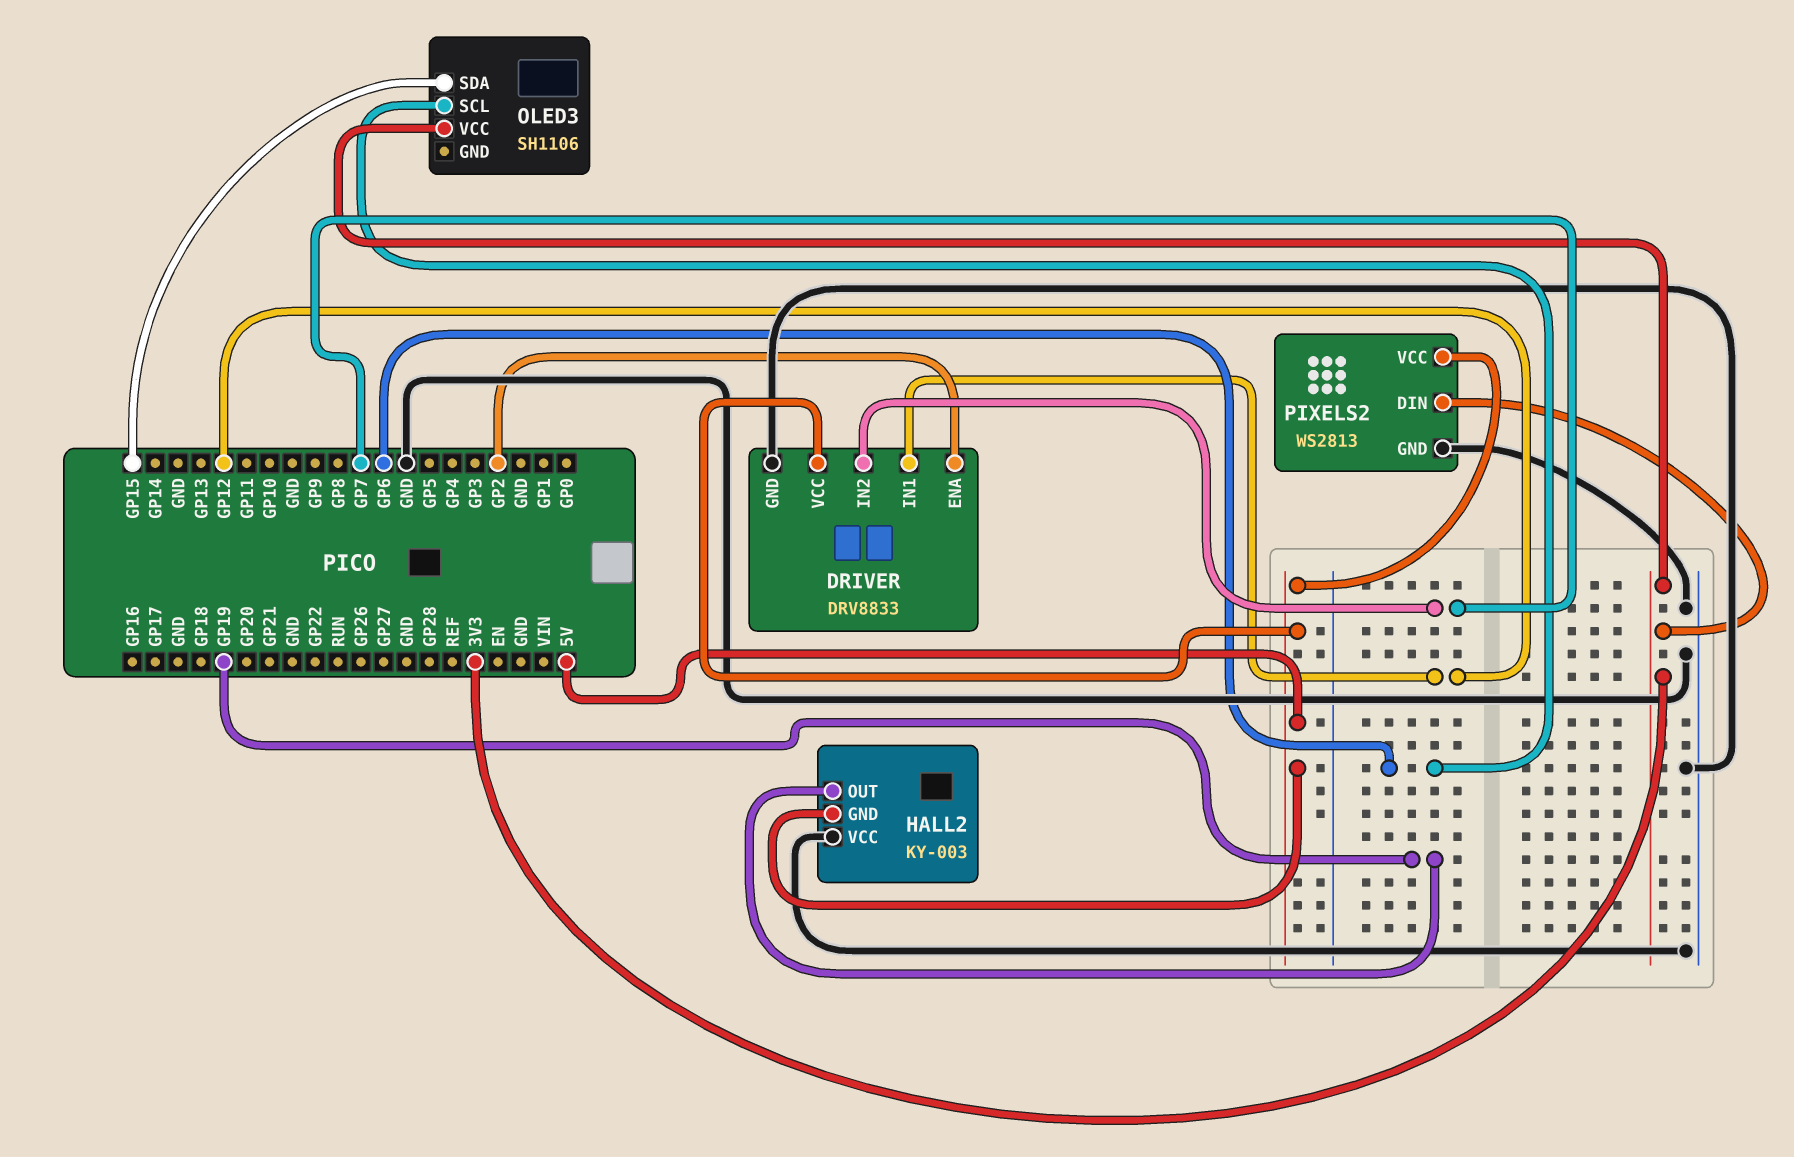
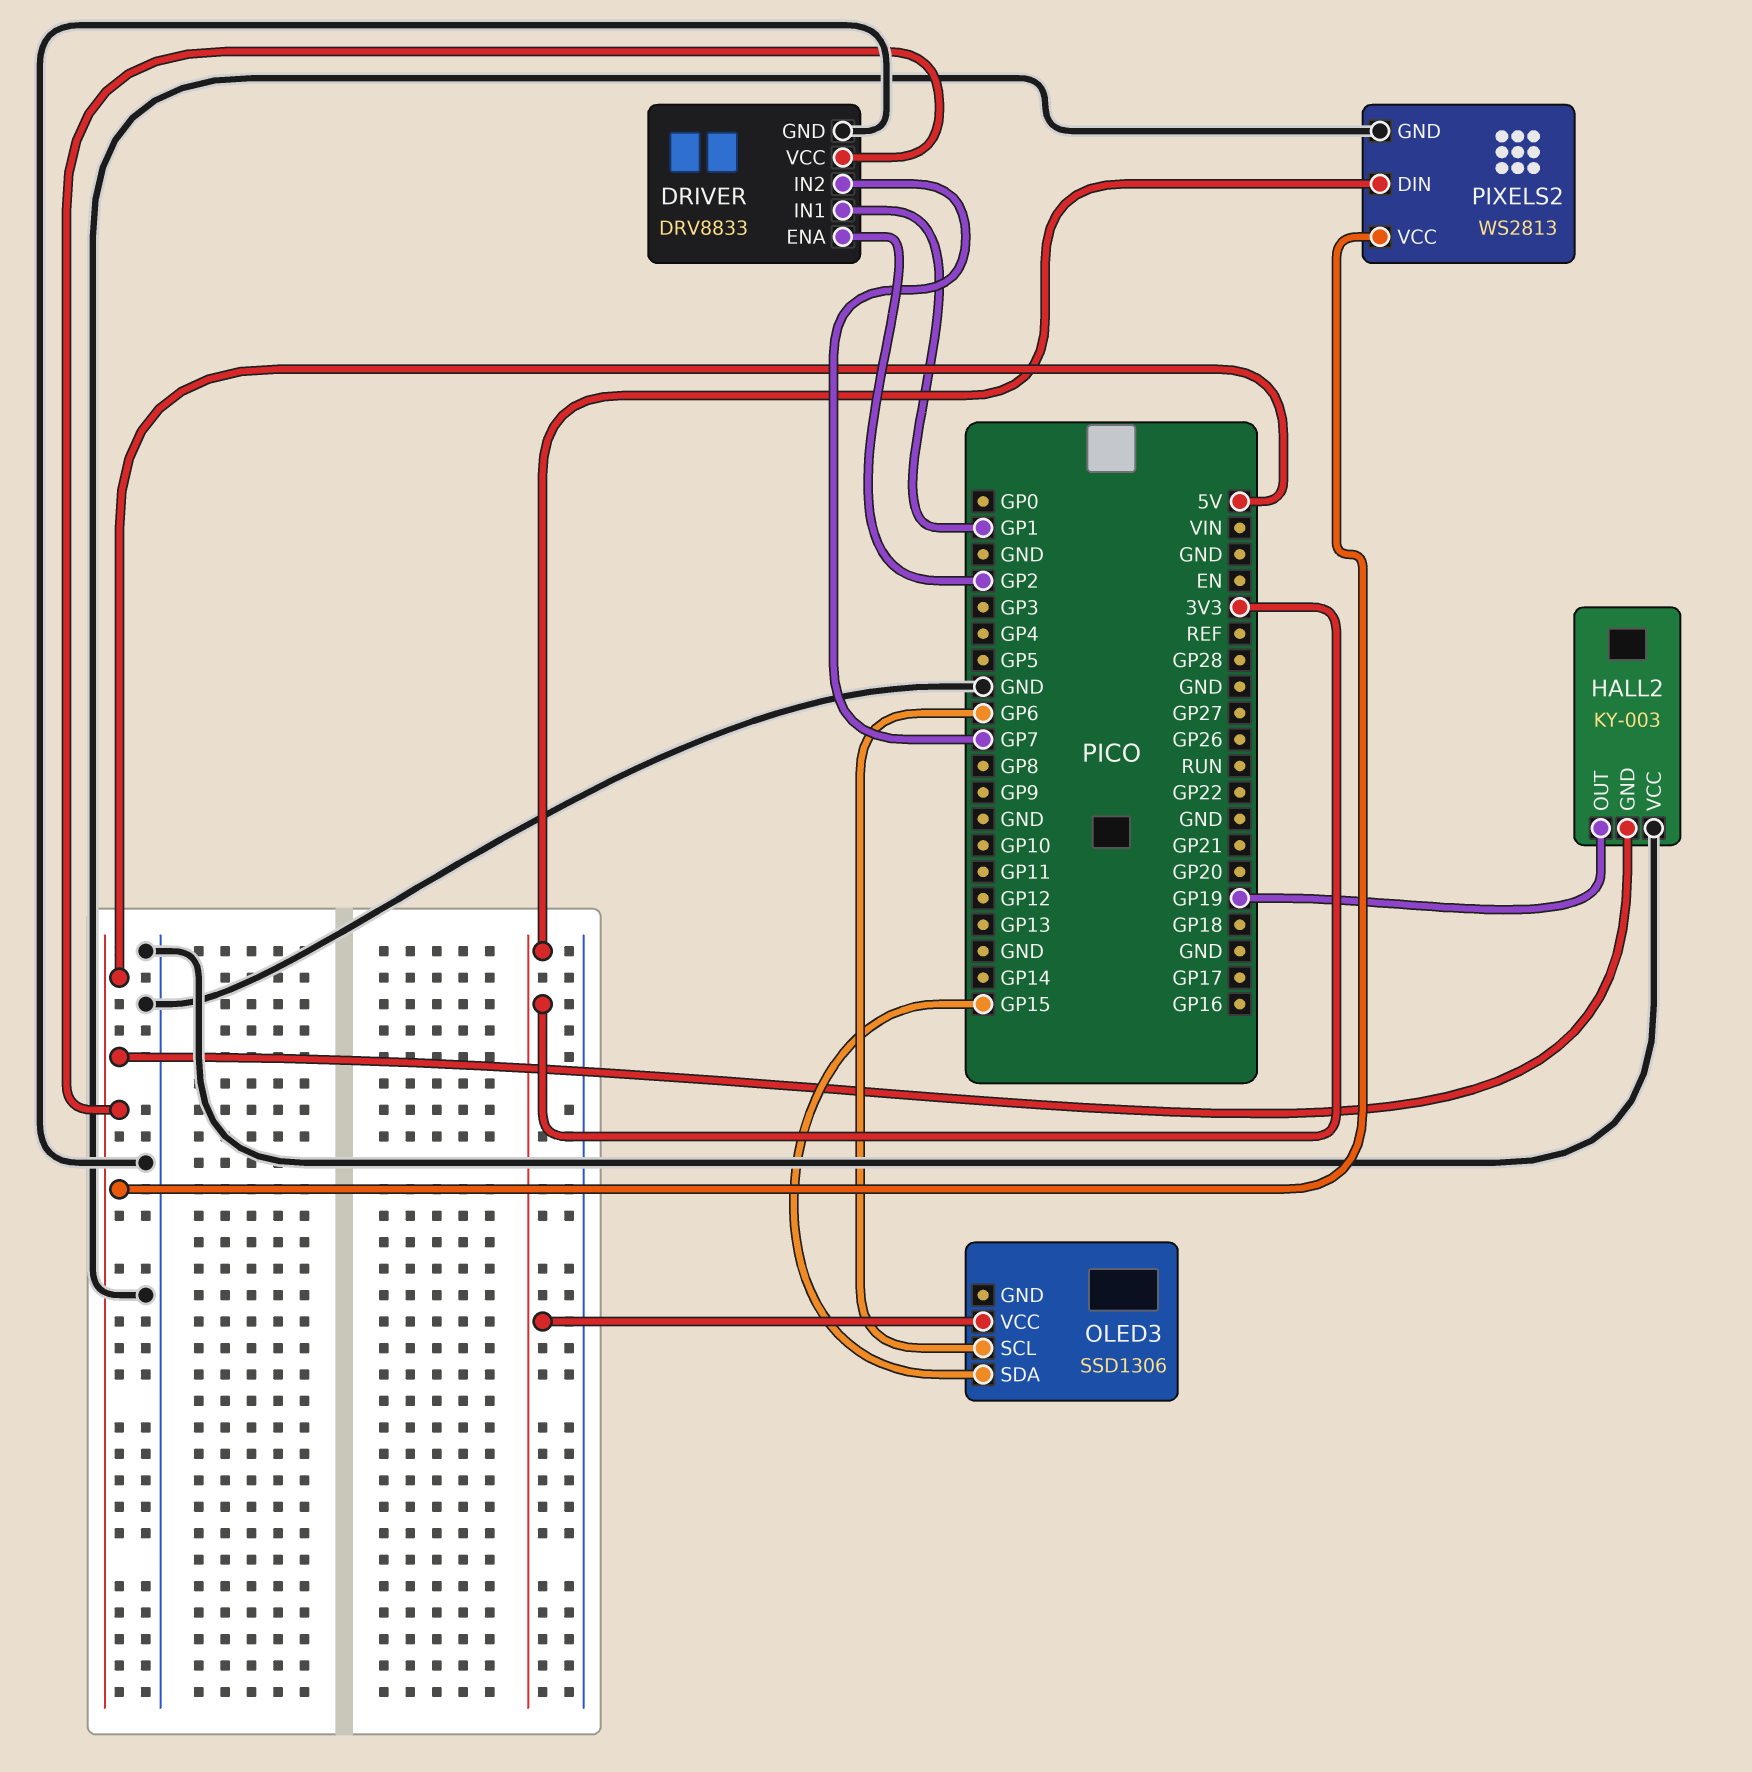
DRIVER pin IN1: GP12 -> GP1
OLED3: SH1106 -> SSD1306

